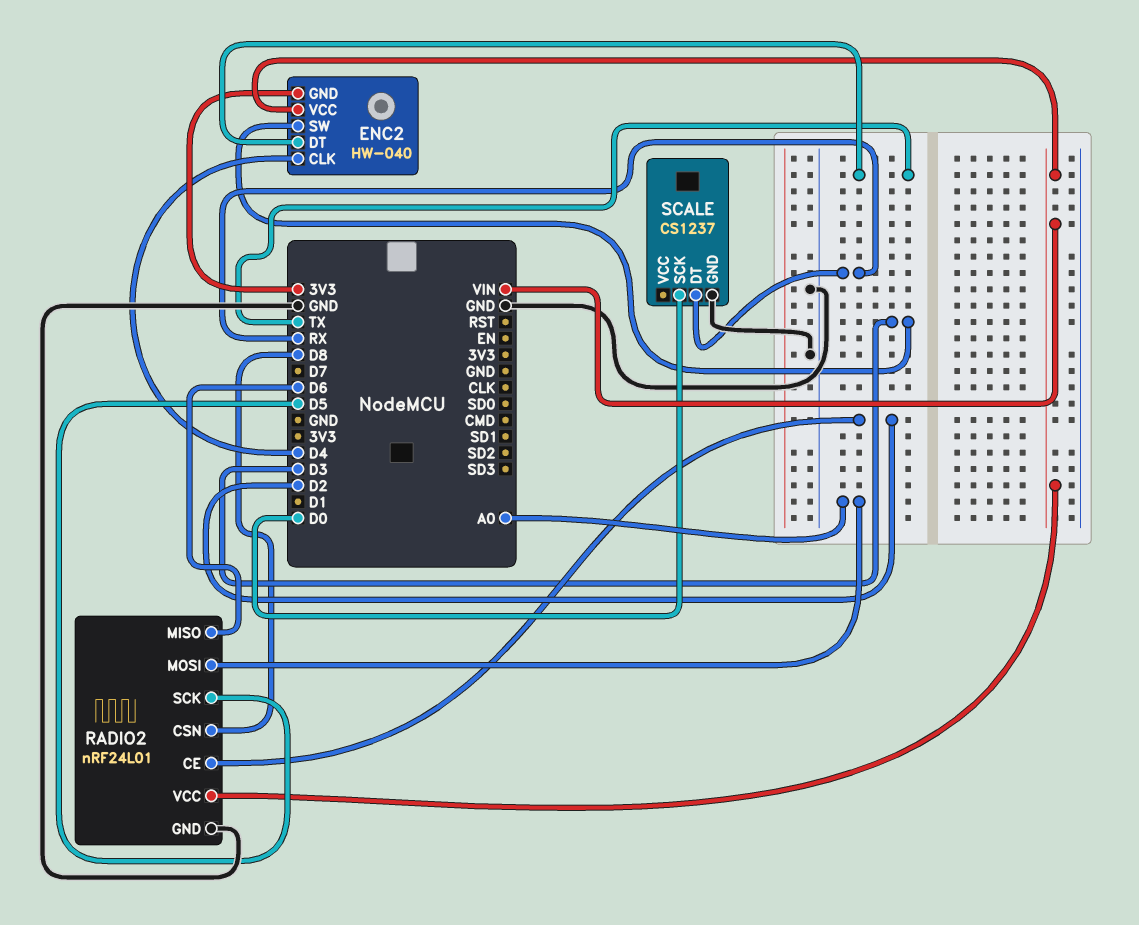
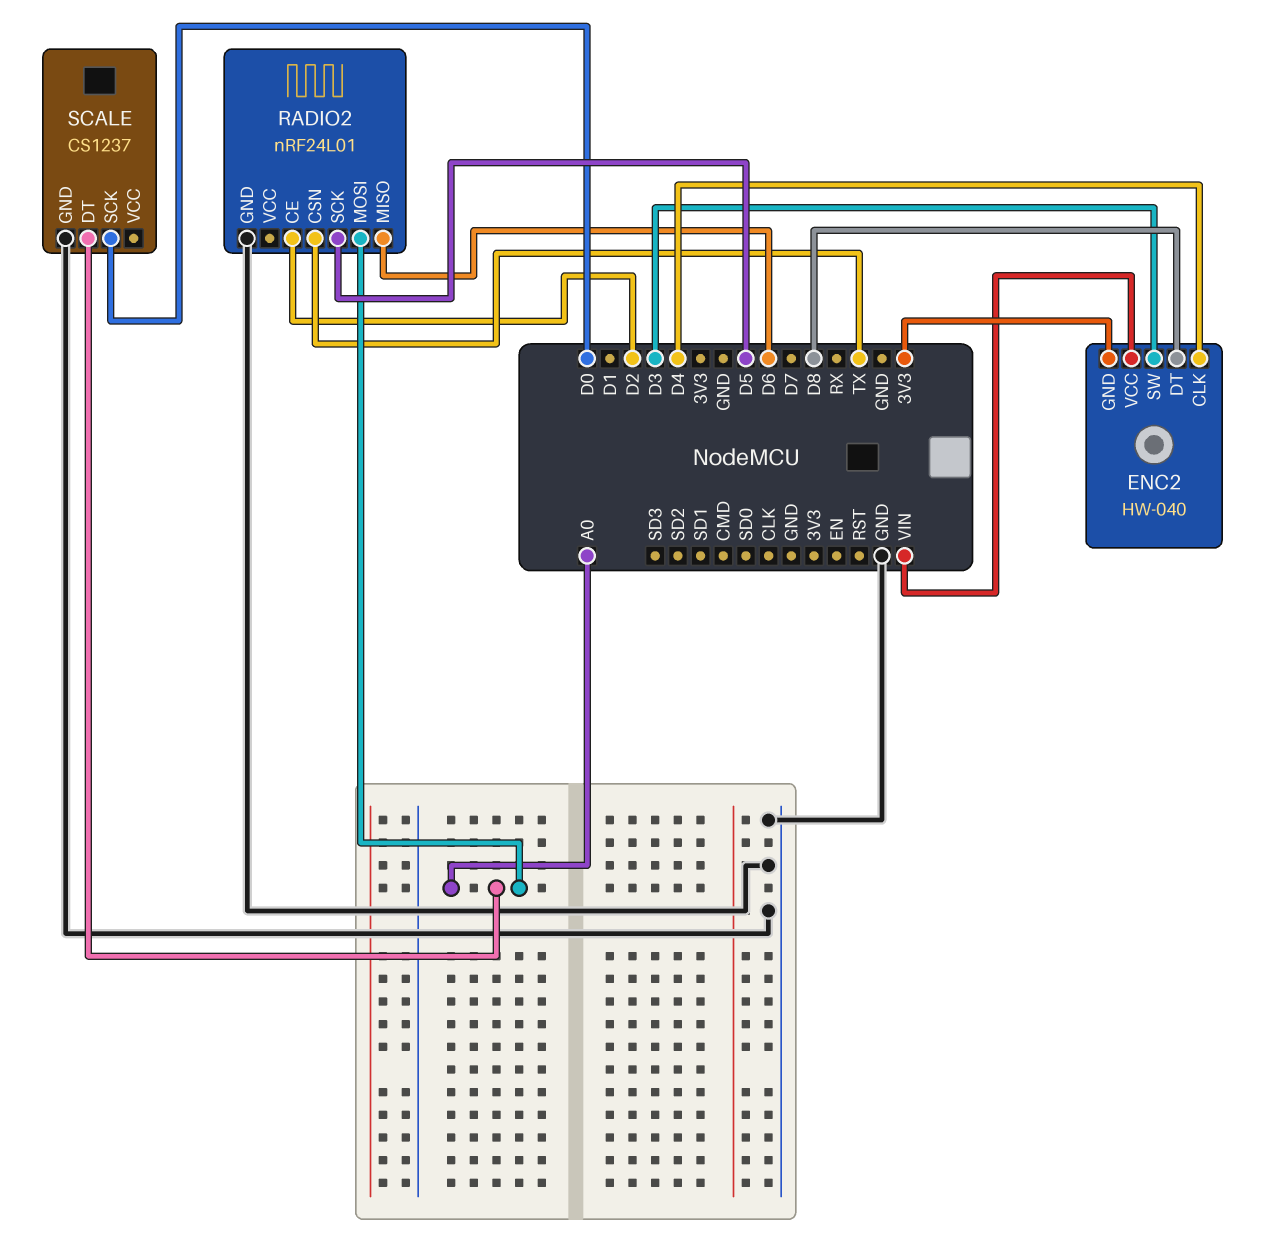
ENC2 pin DT: TX -> D8
RADIO2 pin CSN: D8 -> TX
RADIO2 pin VCC: VIN -> none
SCALE pin DT: RX -> A0

